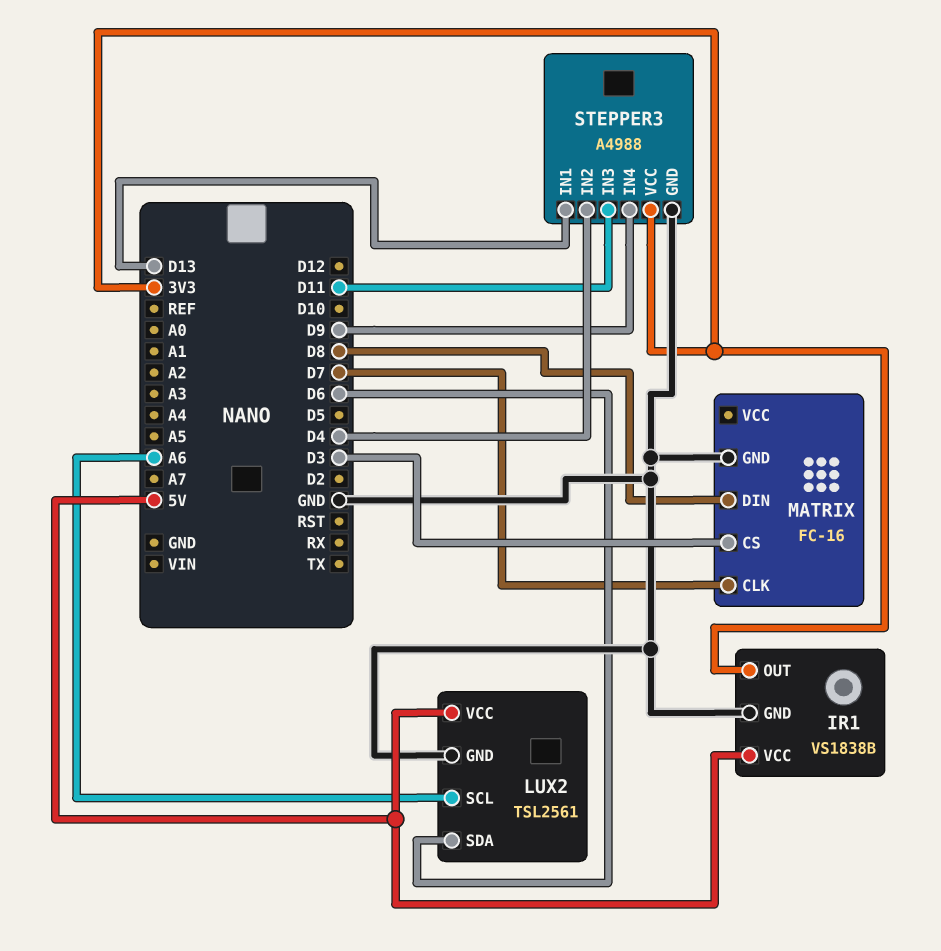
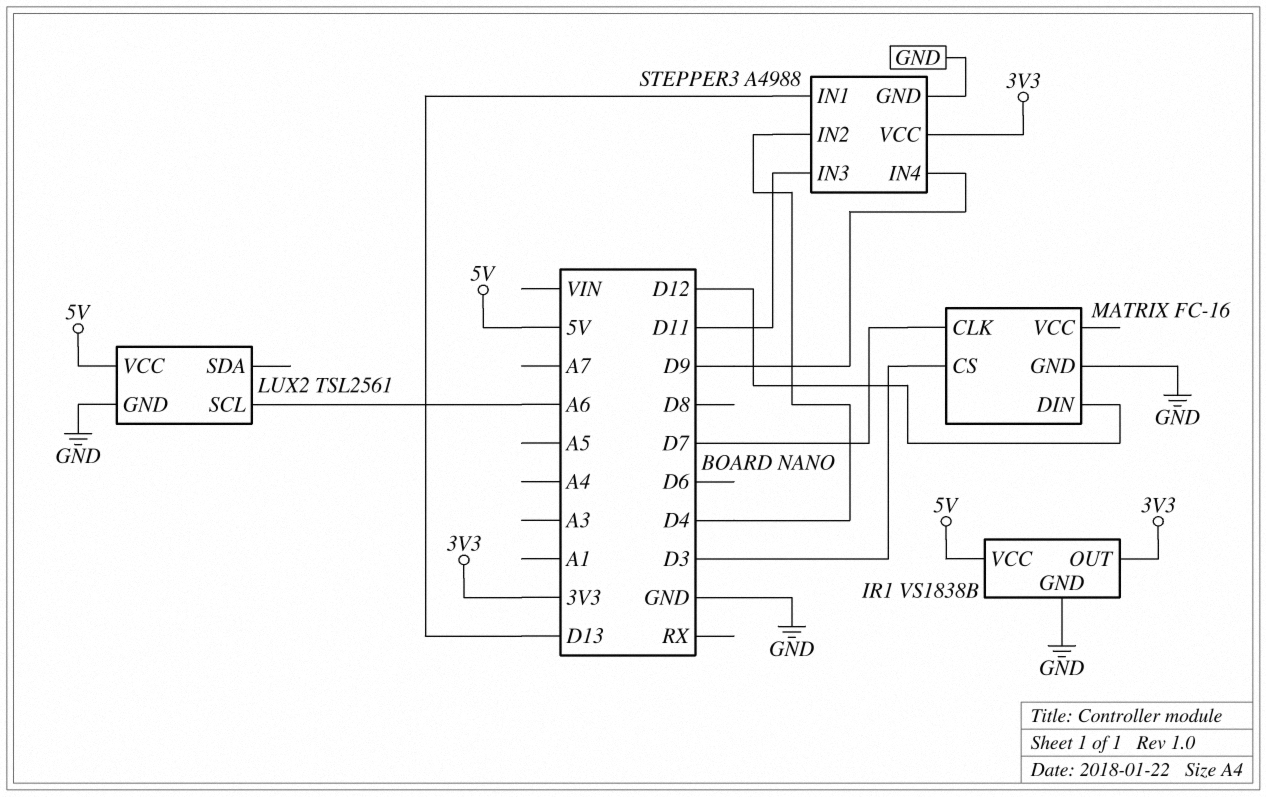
LUX2 pin SDA: D6 -> none
MATRIX pin DIN: D8 -> D12

